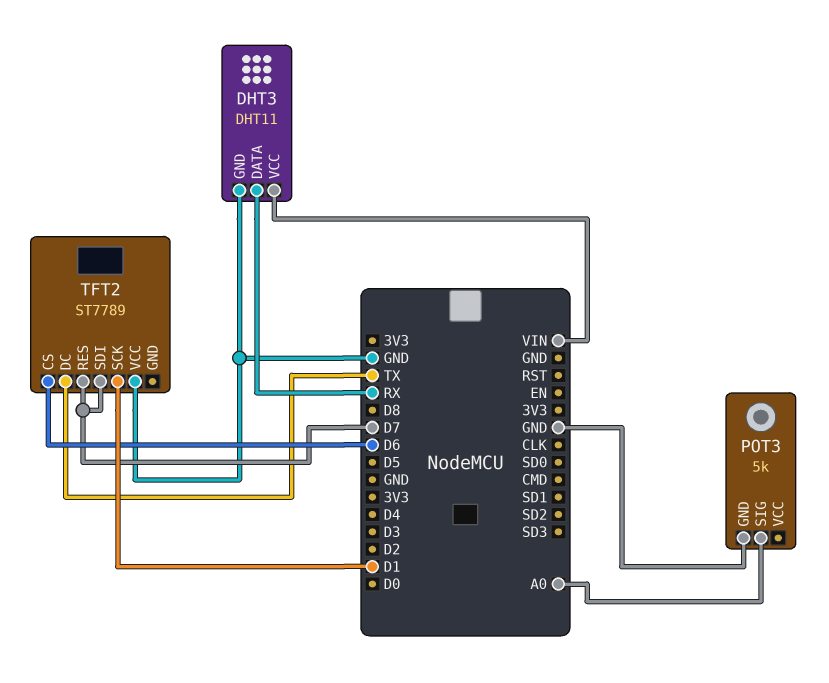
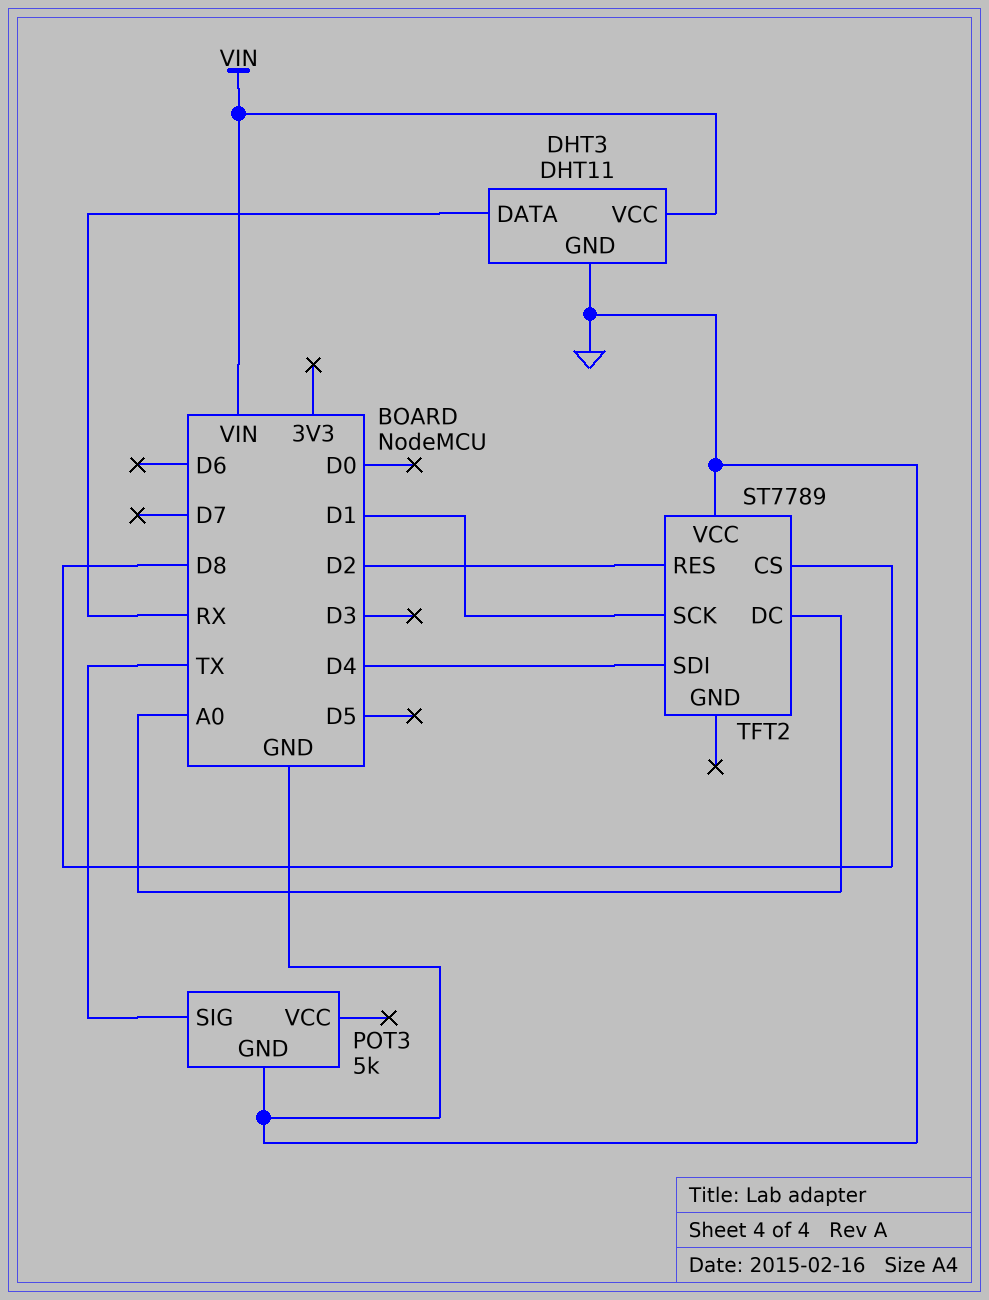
POT3 pin SIG: A0 -> TX
TFT2 pin CS: D6 -> D8
TFT2 pin DC: TX -> A0
TFT2 pin RES: D7 -> D2
TFT2 pin SDI: D7 -> D4

